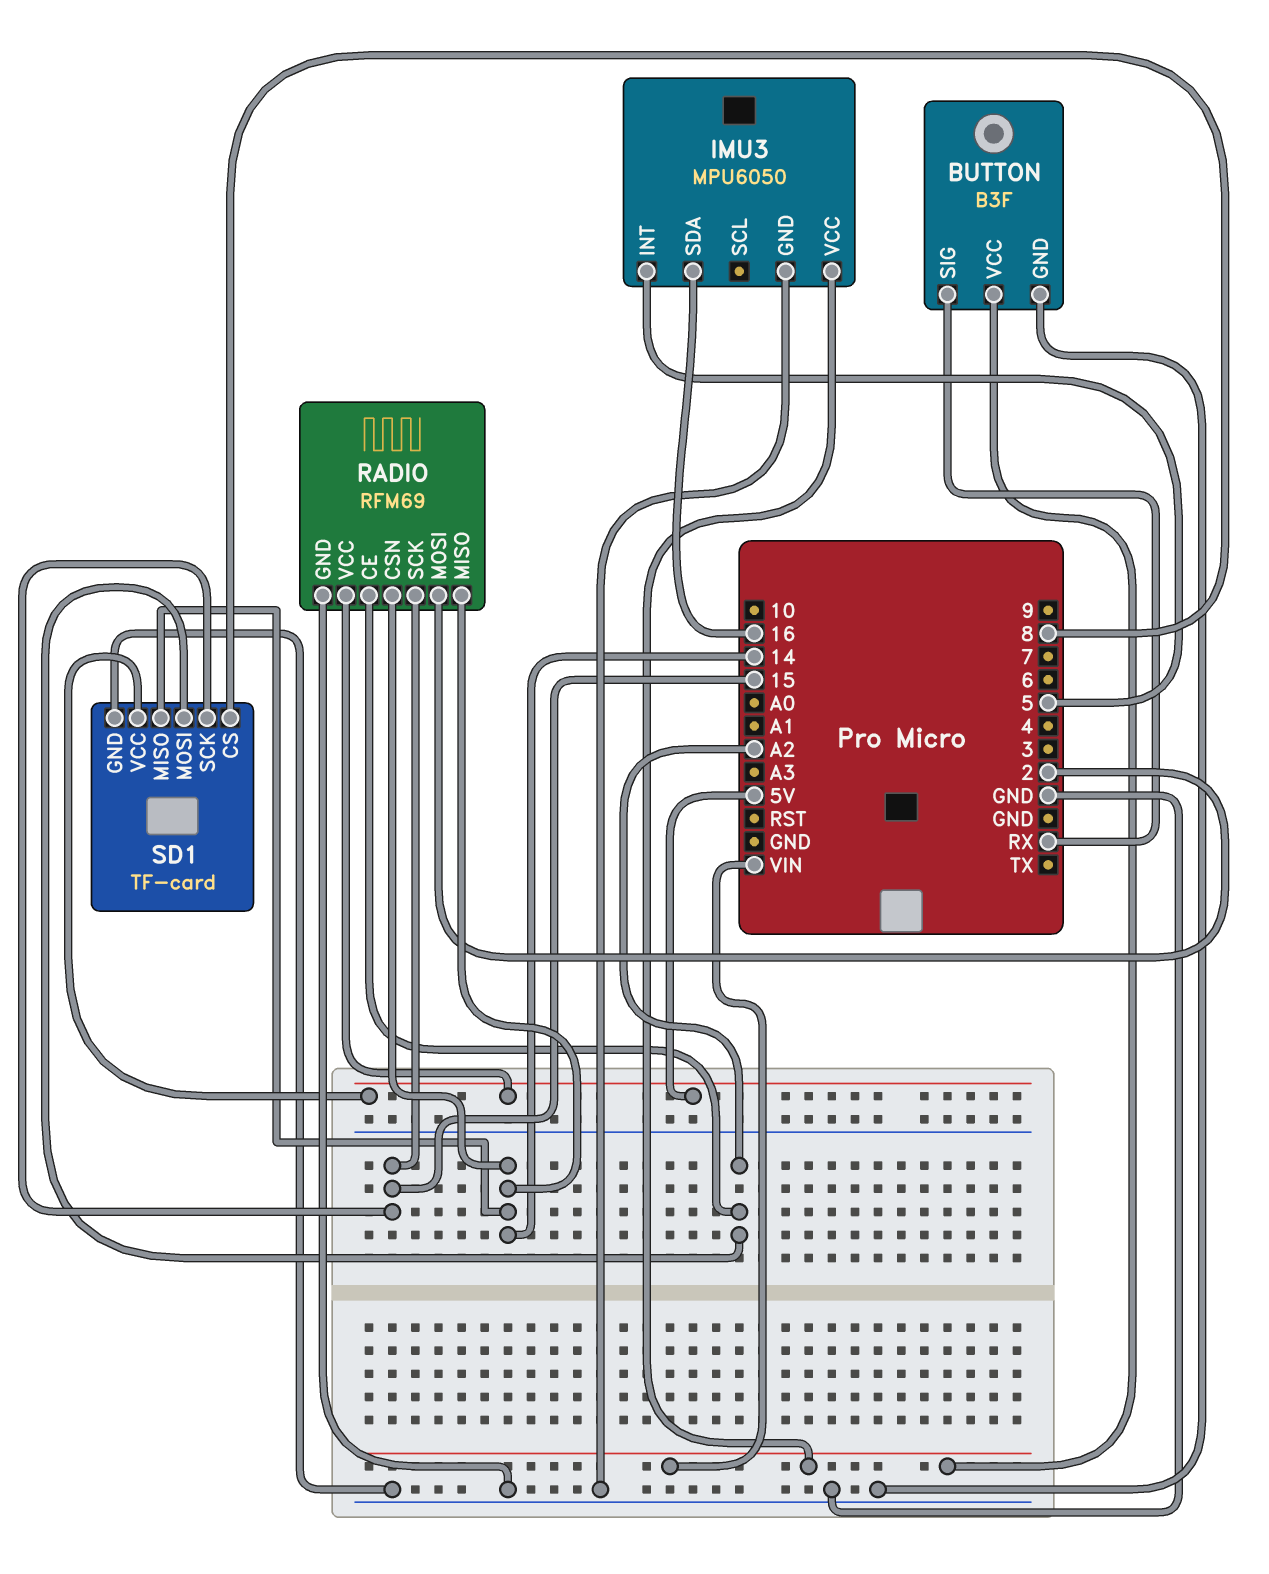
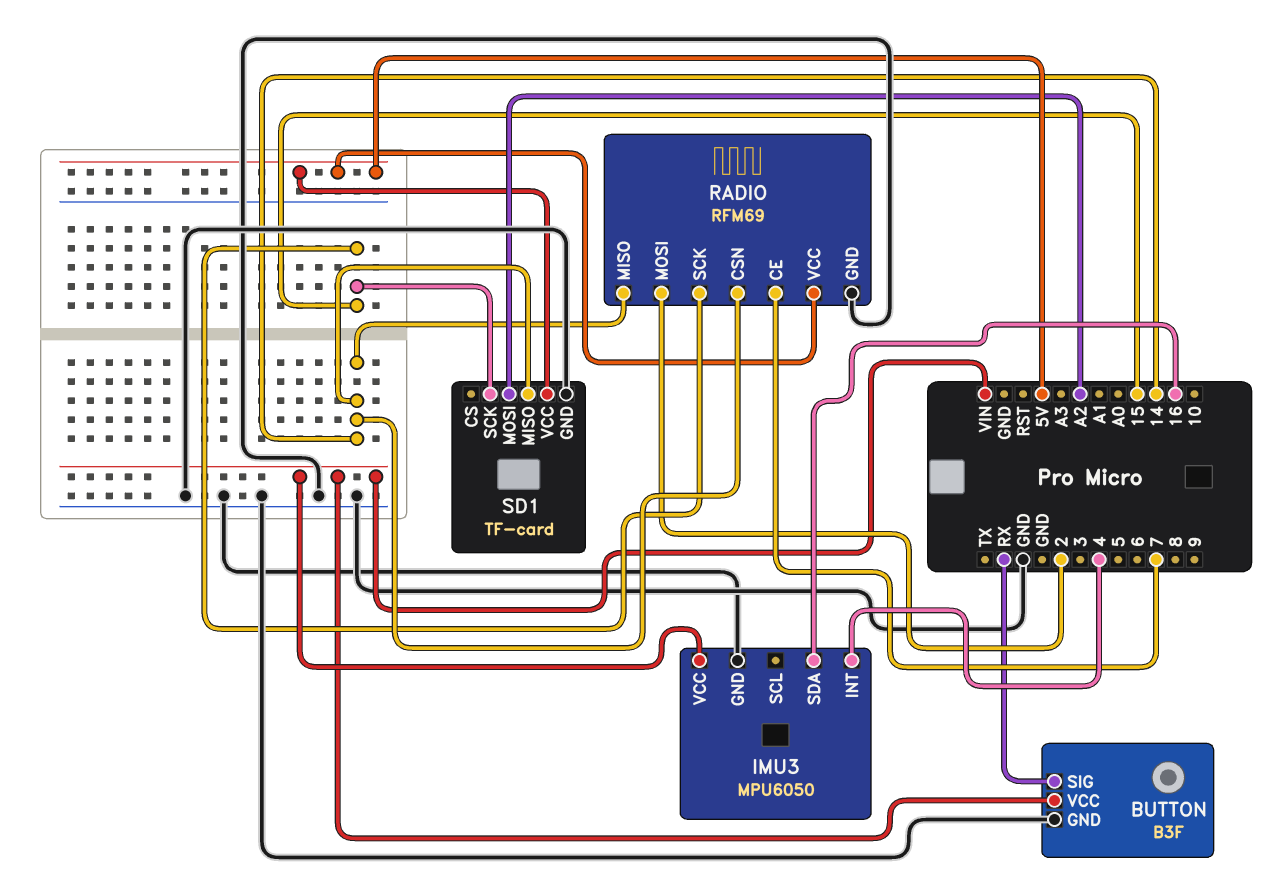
IMU3 pin INT: 5 -> 4
RADIO pin CE: A2 -> 7
SD1 pin CS: 8 -> none

